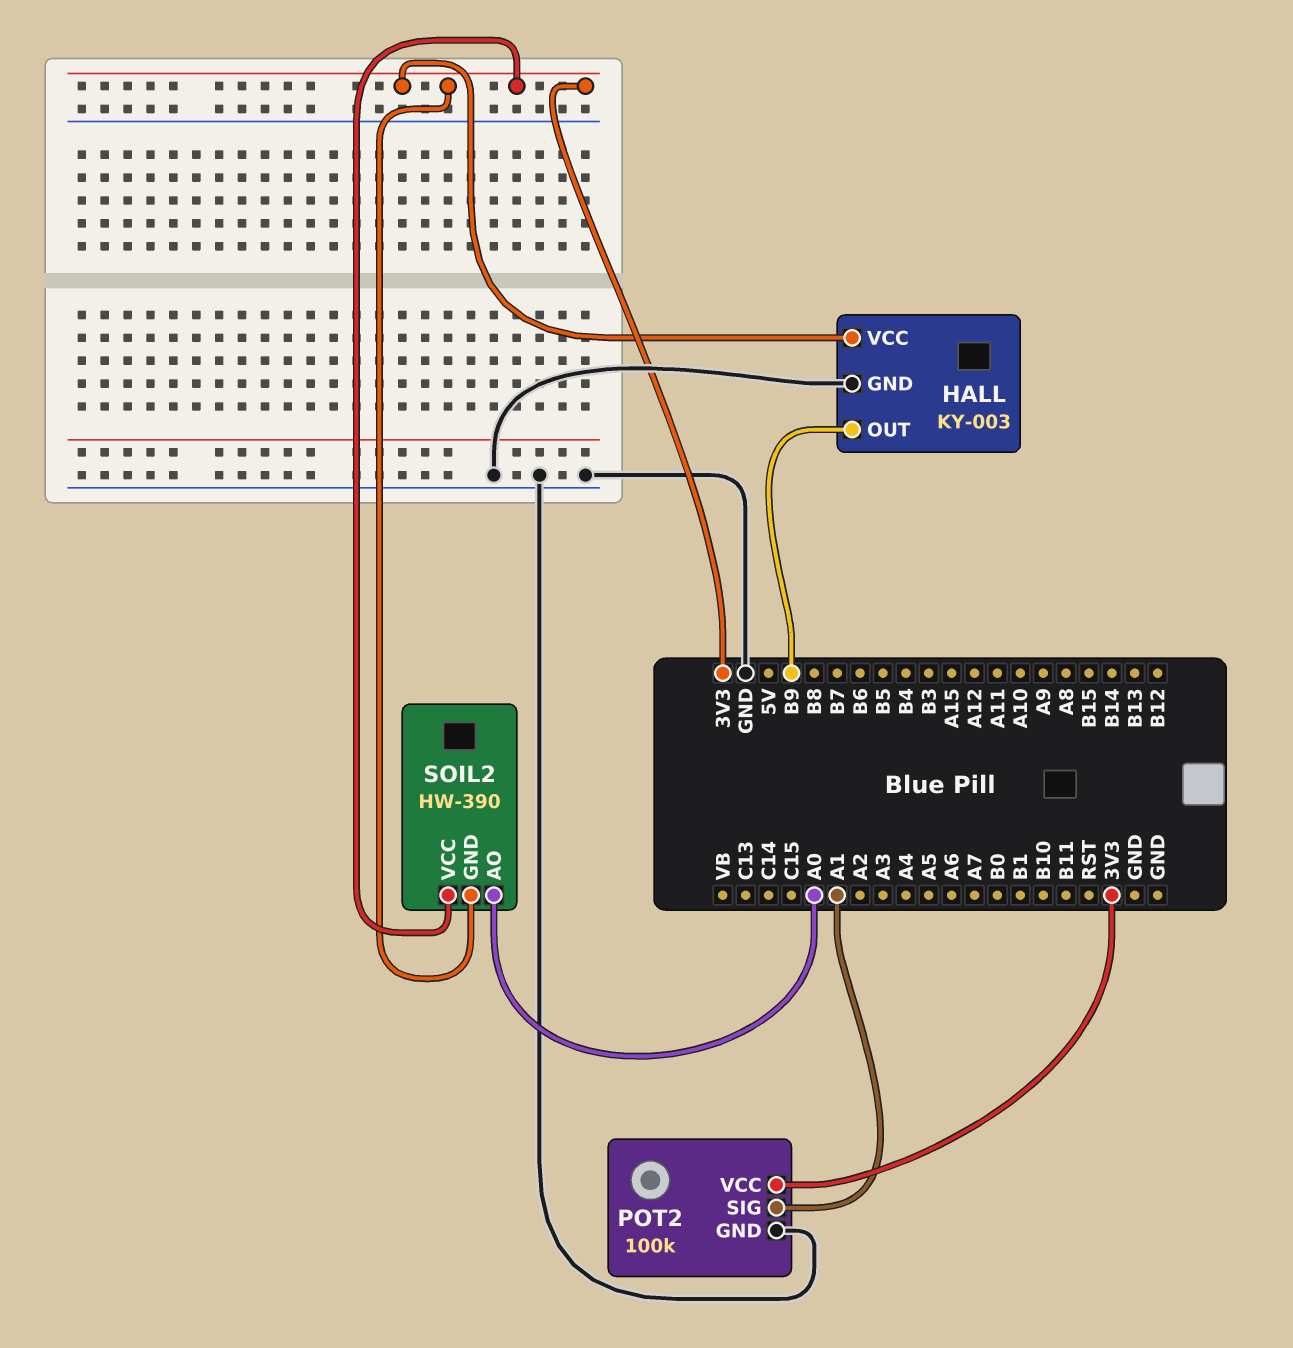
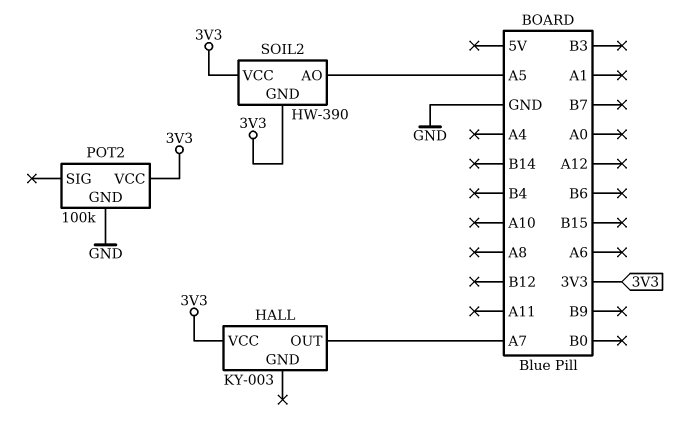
HALL pin GND: GND -> none
HALL pin OUT: B9 -> A7
POT2 pin SIG: A1 -> none
SOIL2 pin AO: A0 -> A5

